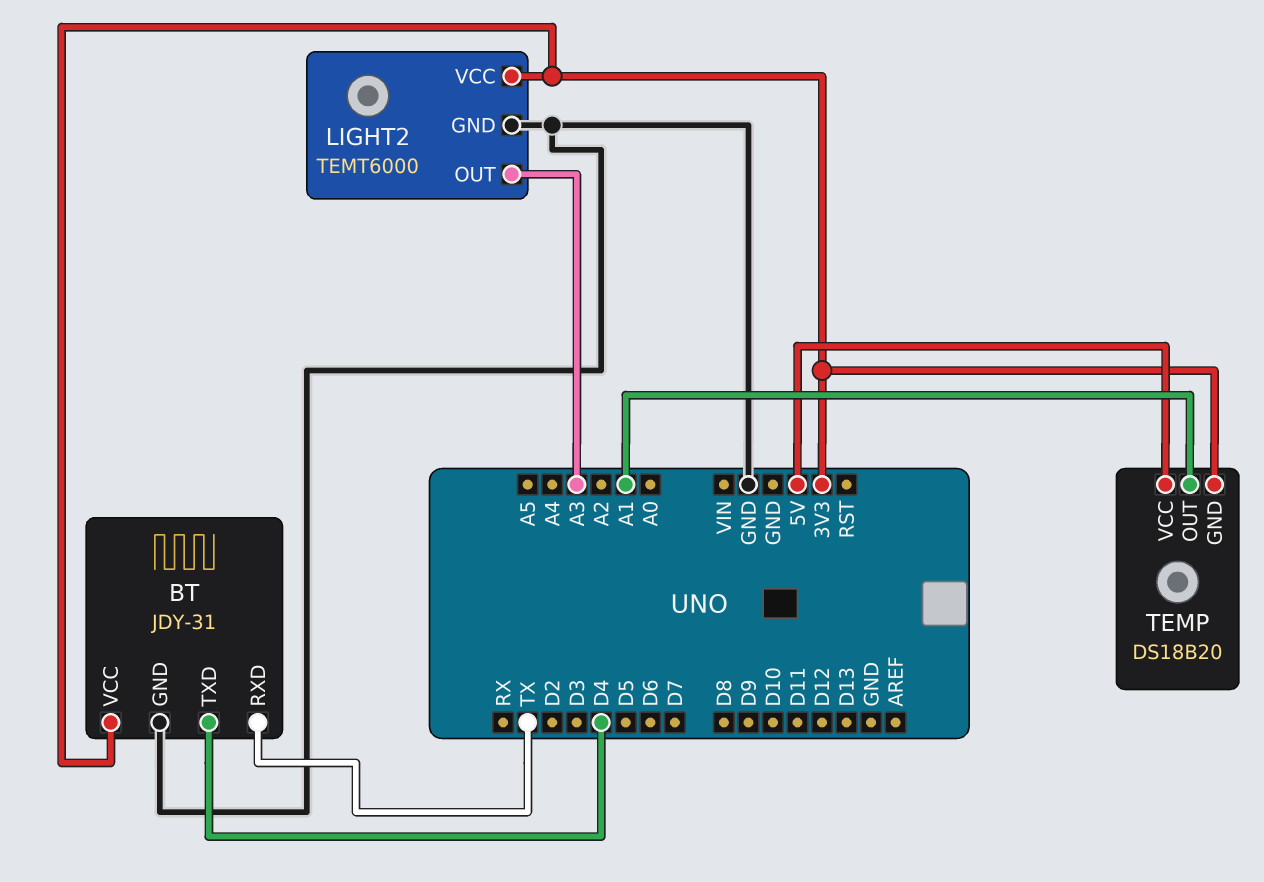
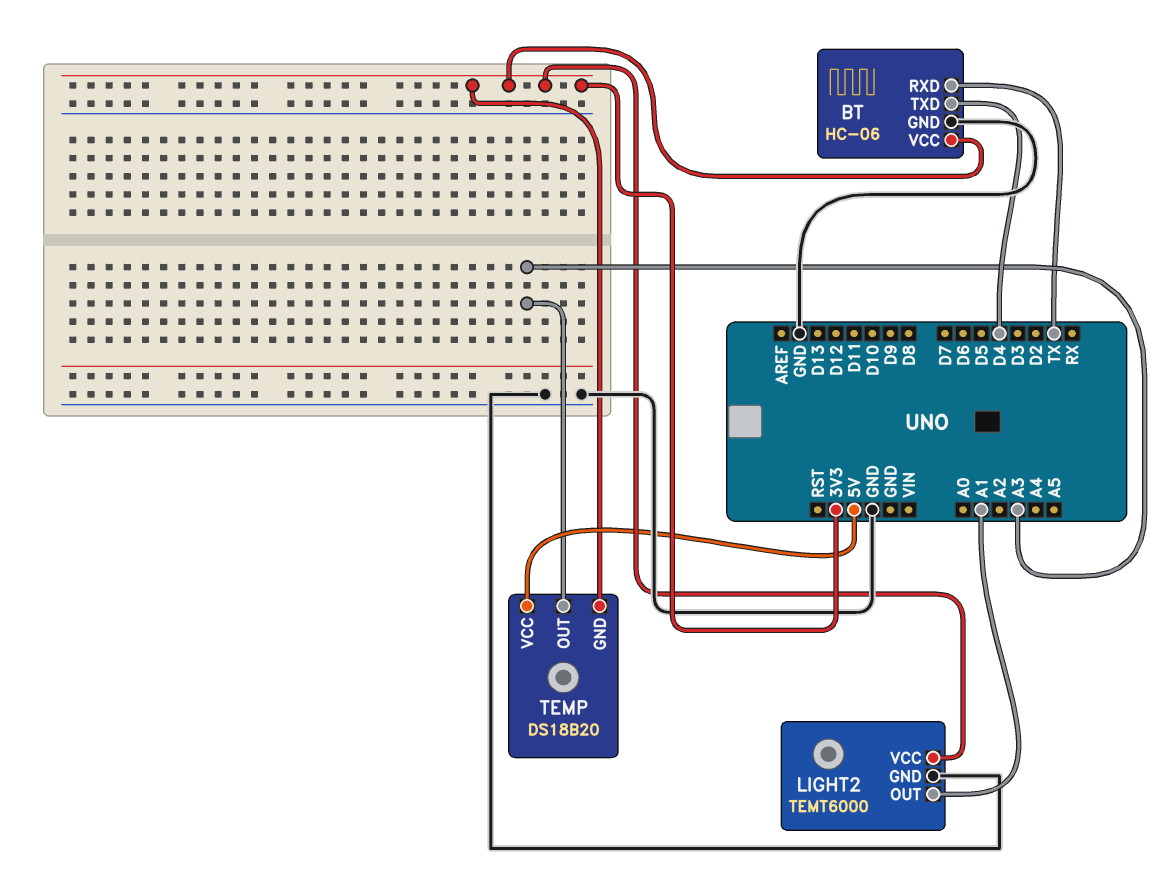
BT: JDY-31 -> HC-06
LIGHT2 pin OUT: A3 -> A1
TEMP pin OUT: A1 -> A3

